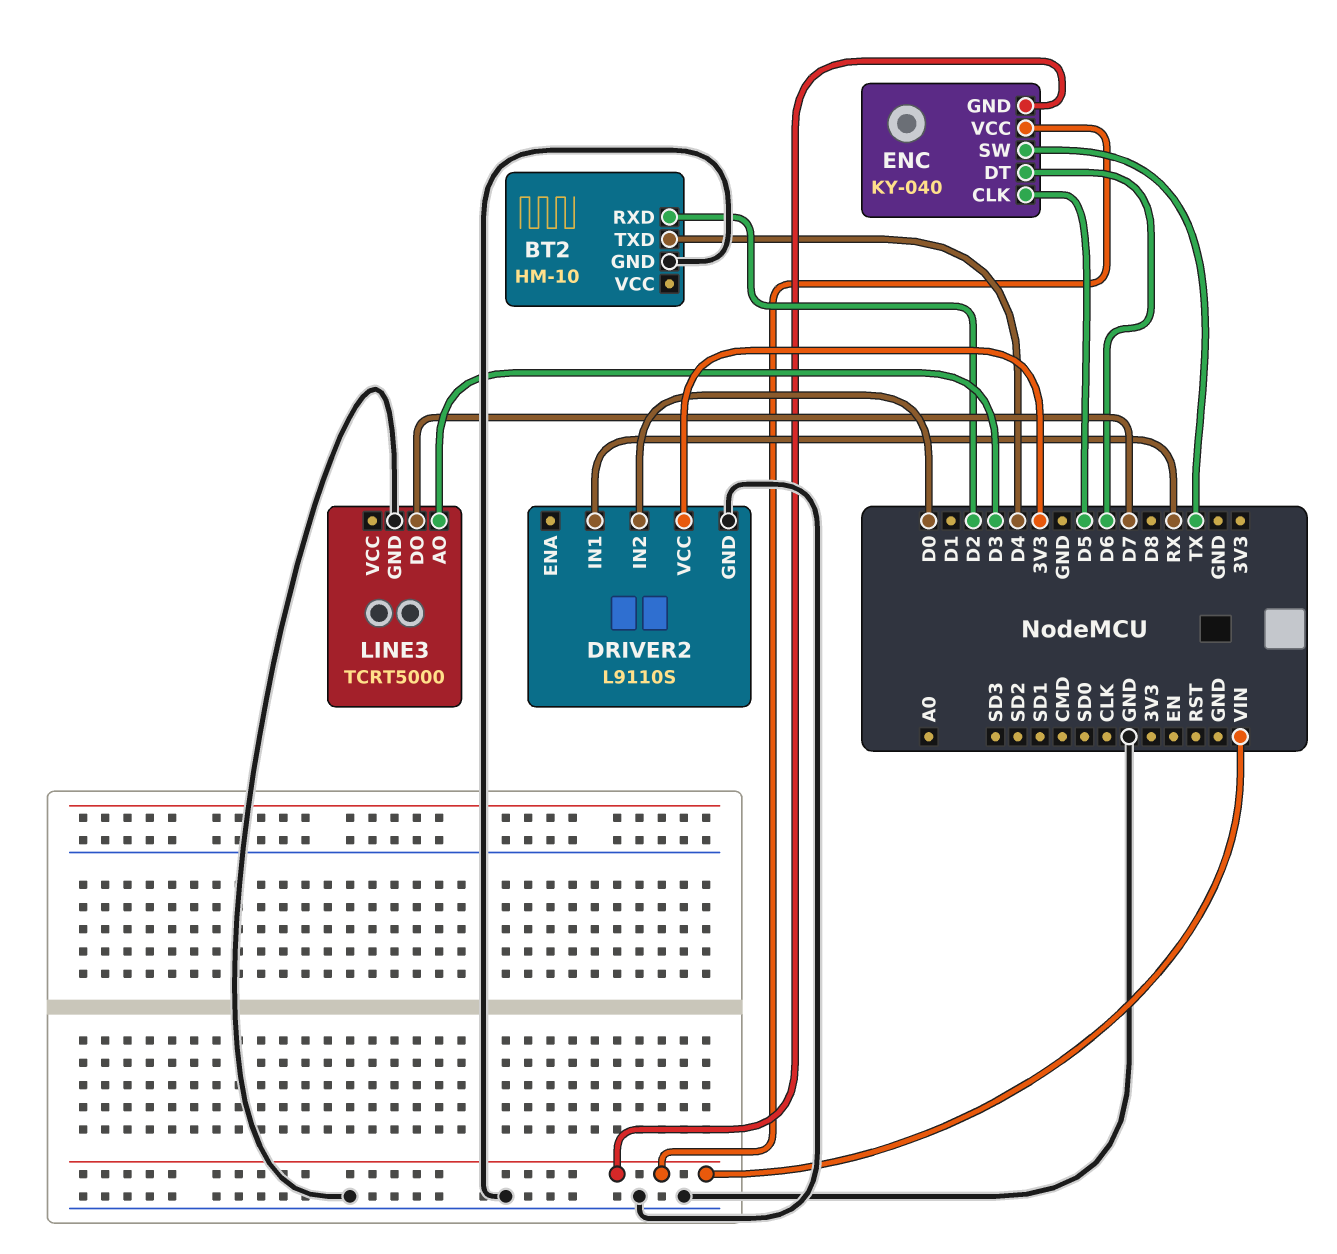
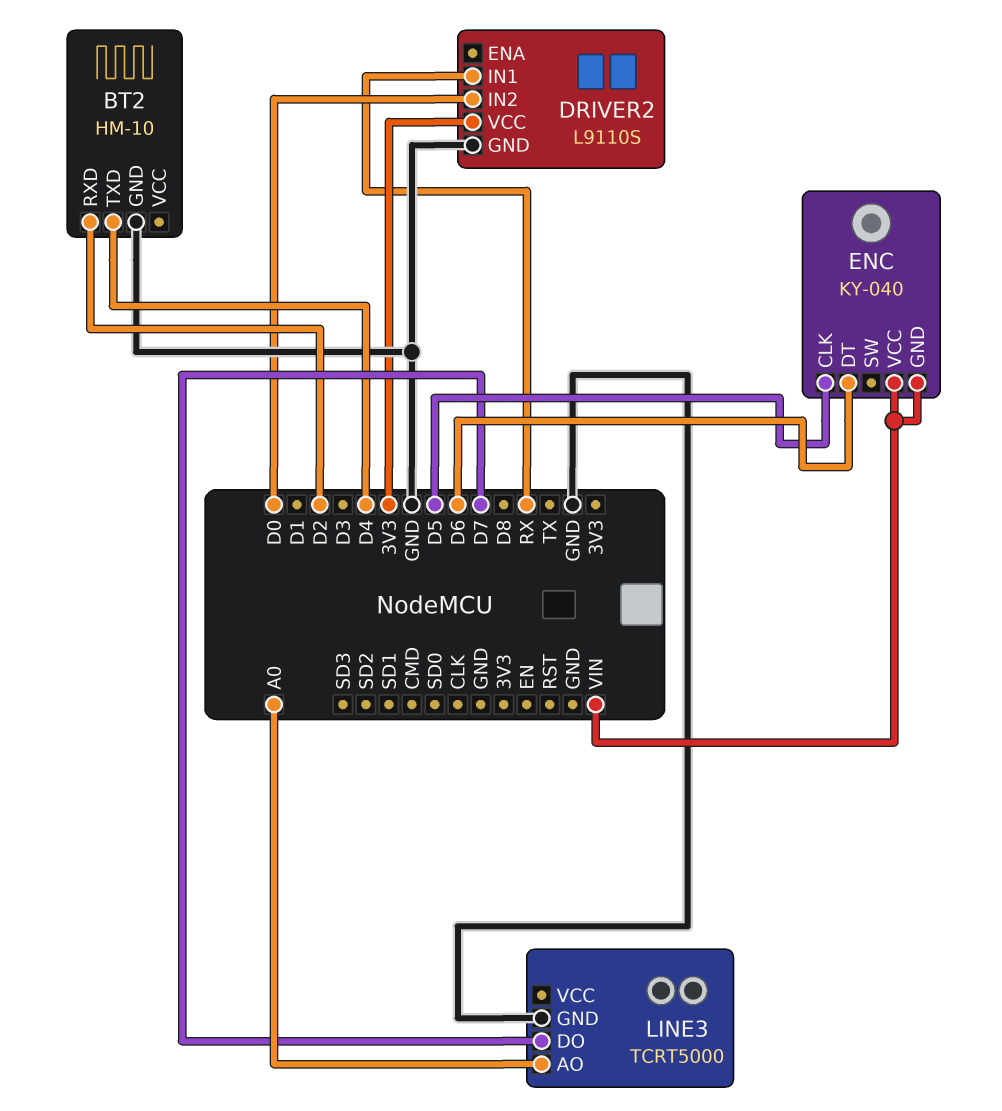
ENC pin SW: TX -> none
LINE3 pin AO: D3 -> A0

